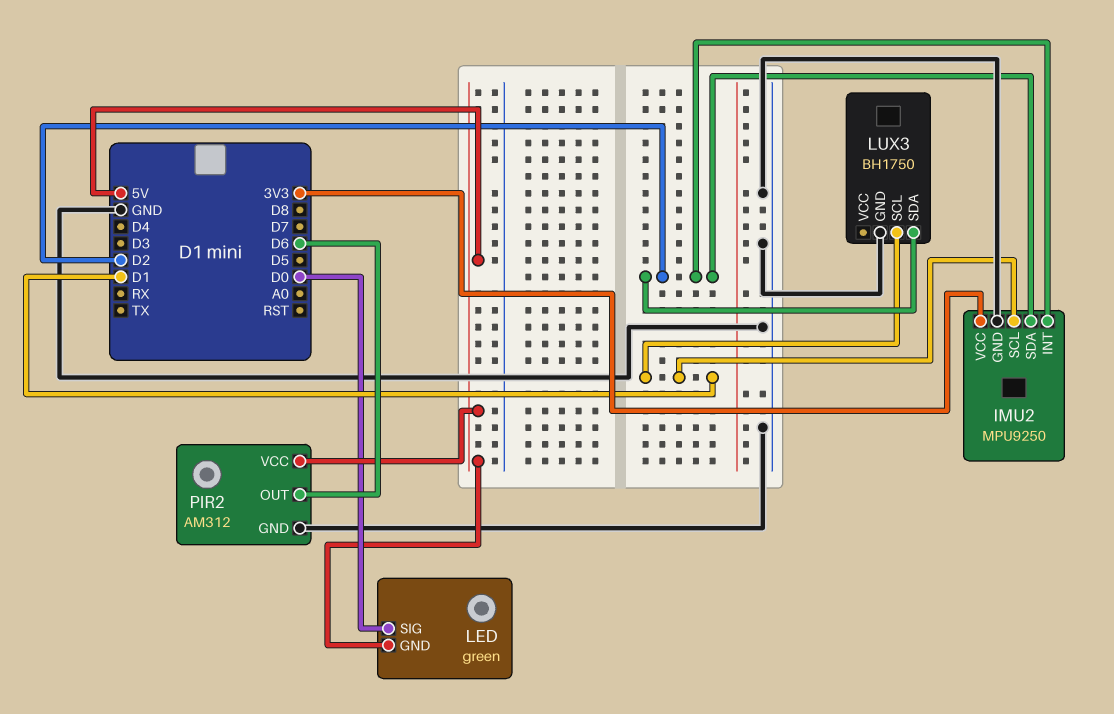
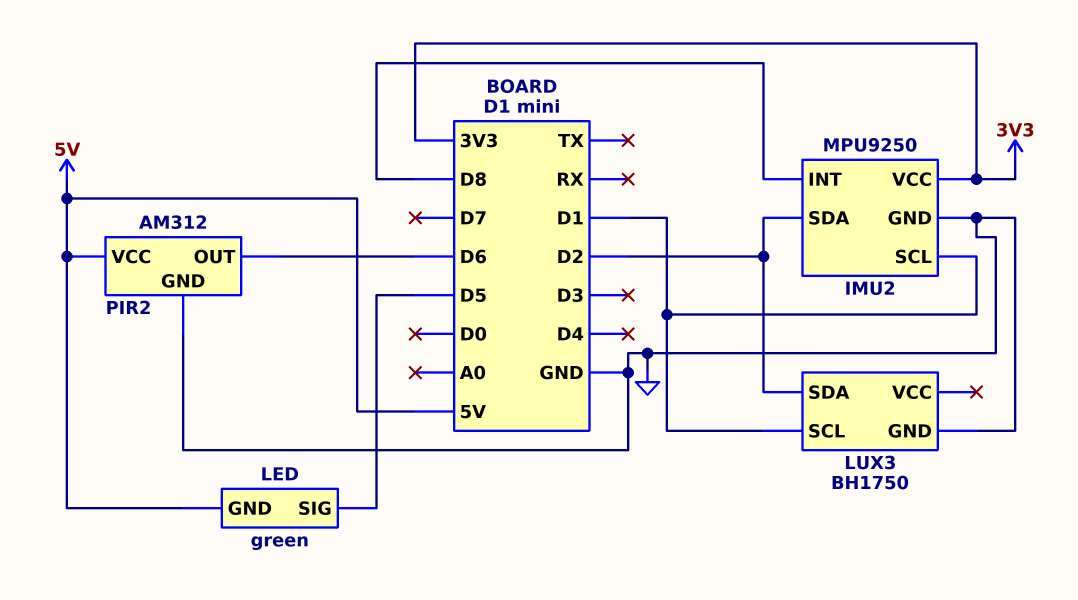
IMU2 pin INT: D2 -> D8
LED pin SIG: D0 -> D5

